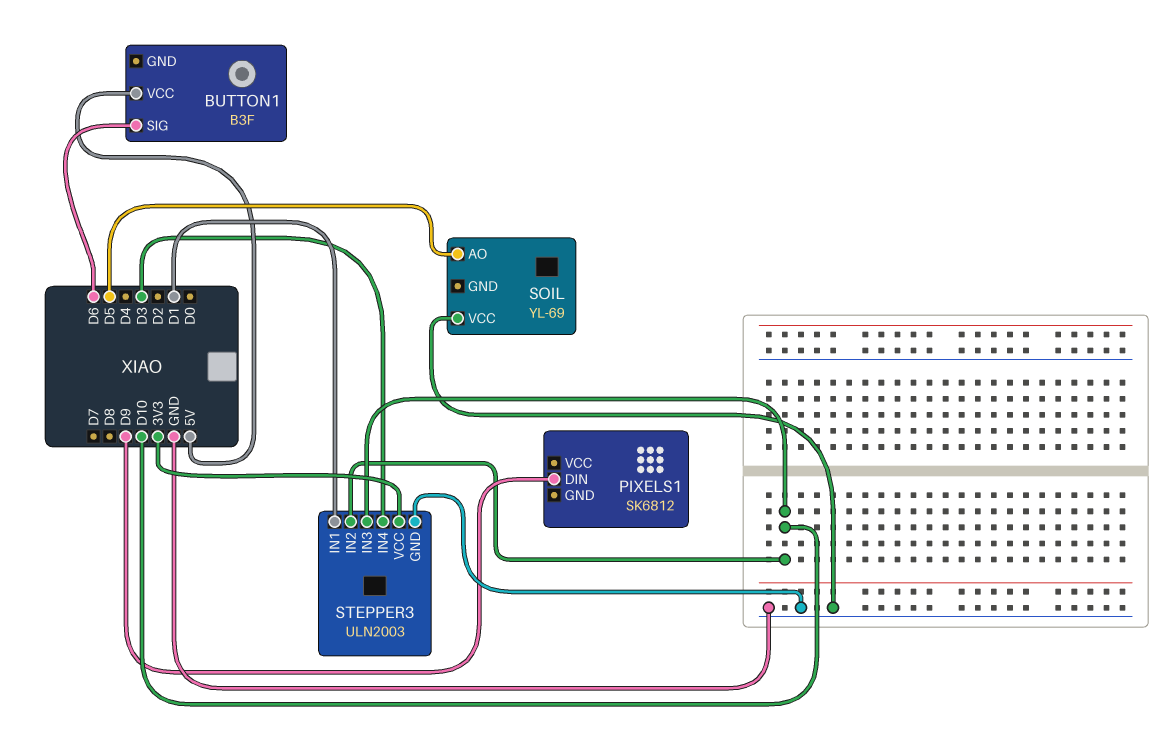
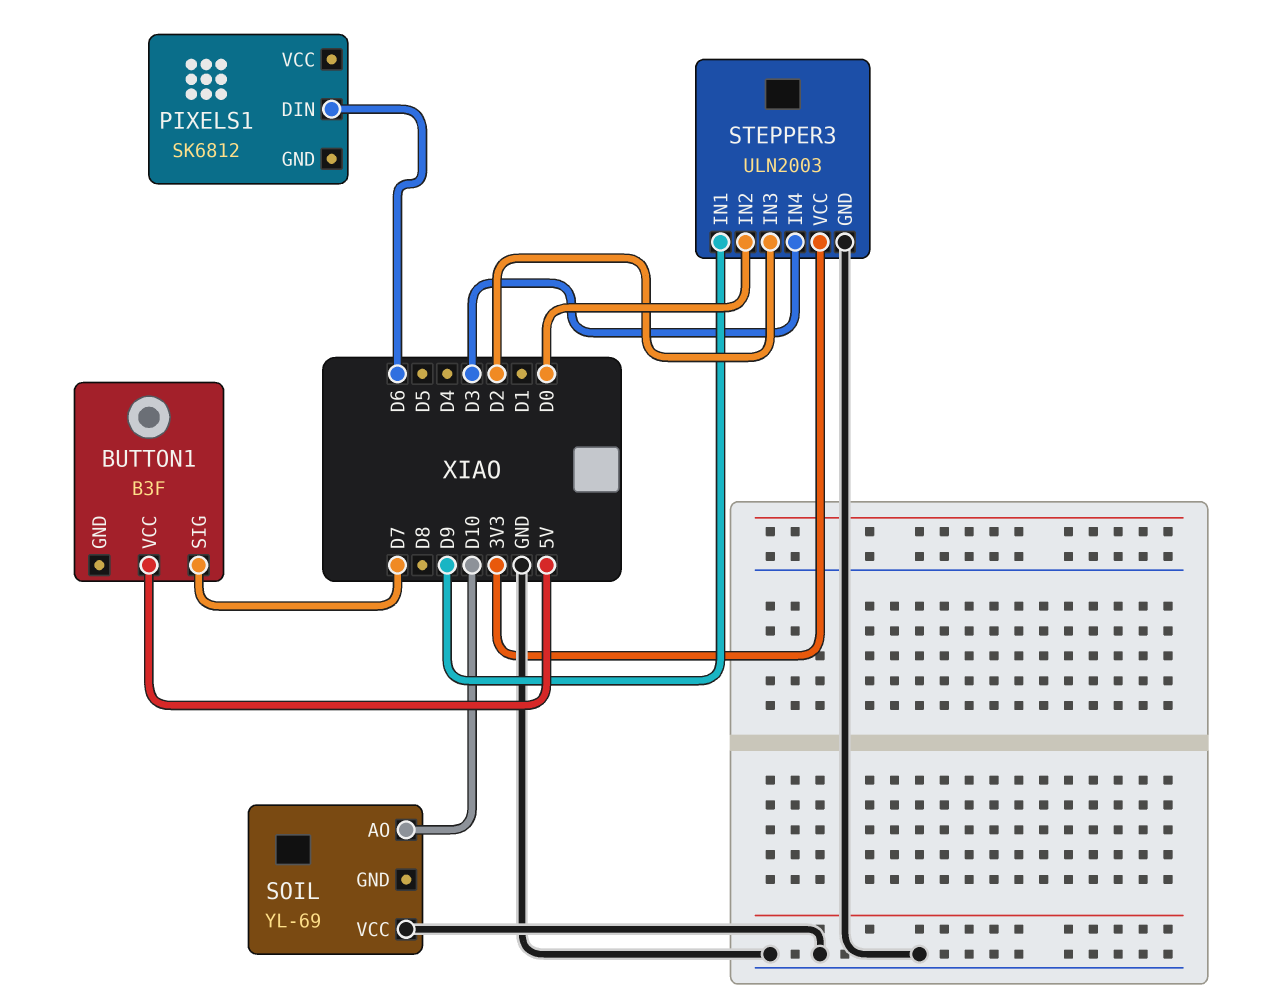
BUTTON1 pin SIG: D6 -> D7
PIXELS1 pin DIN: D9 -> D6
SOIL pin AO: D5 -> D10
STEPPER3 pin IN1: D1 -> D9
STEPPER3 pin IN2: D10 -> D0
STEPPER3 pin IN3: D10 -> D2

